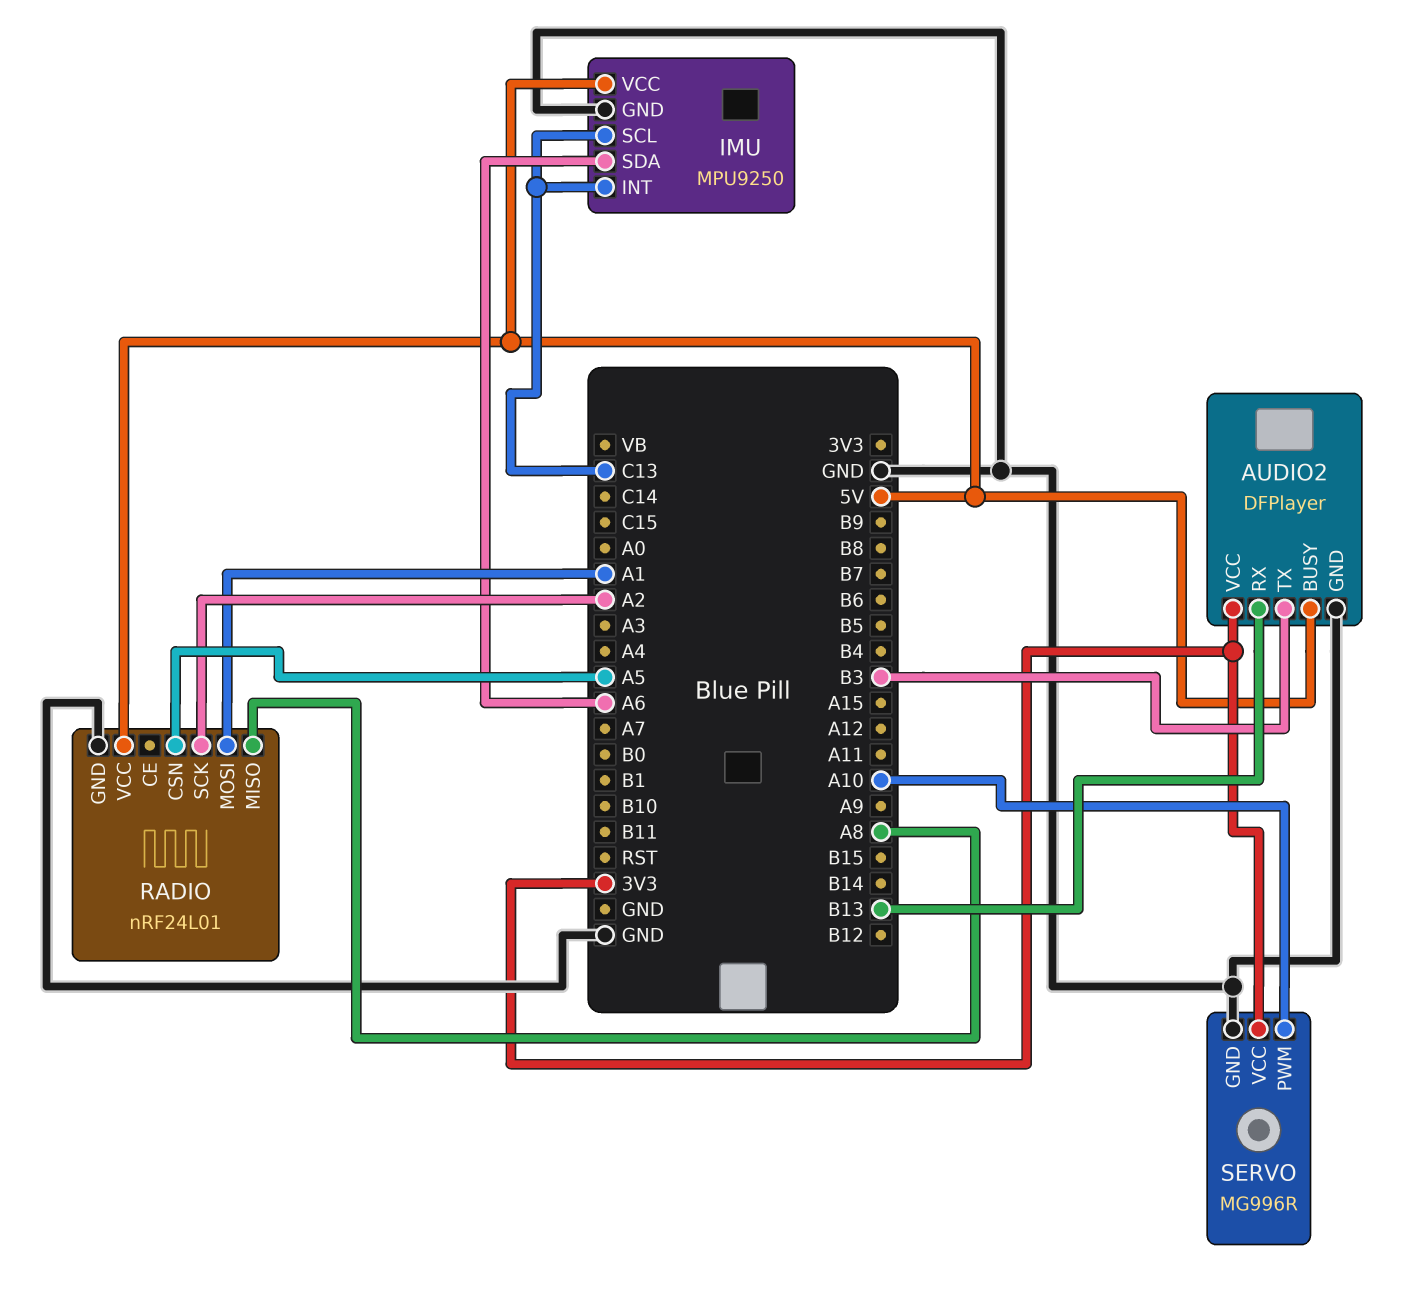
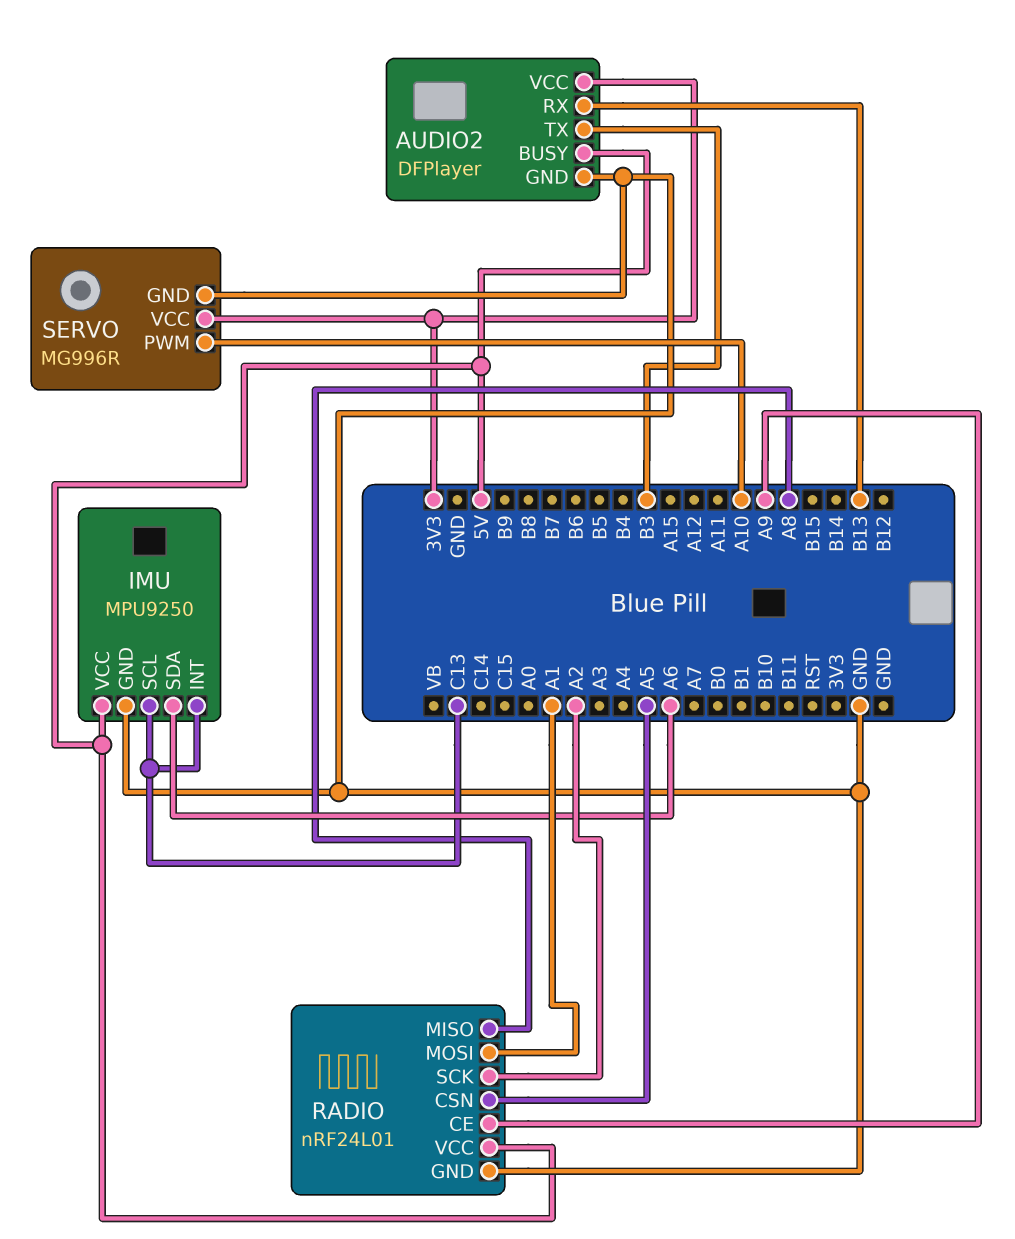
RADIO pin CE: none -> A9

